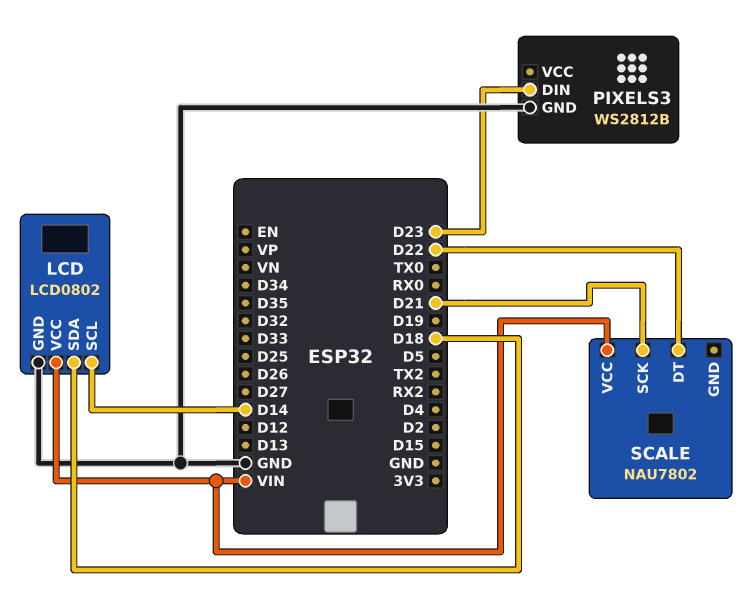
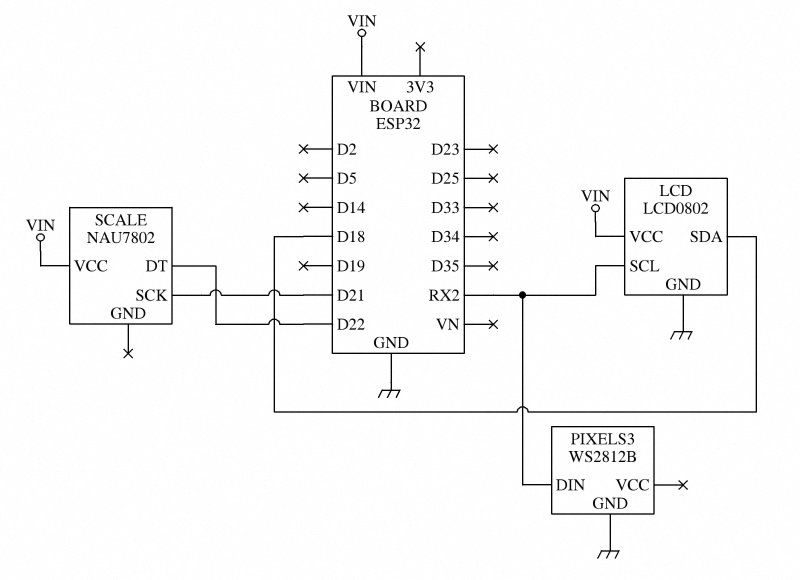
LCD pin SCL: D14 -> RX2
PIXELS3 pin DIN: D23 -> RX2

